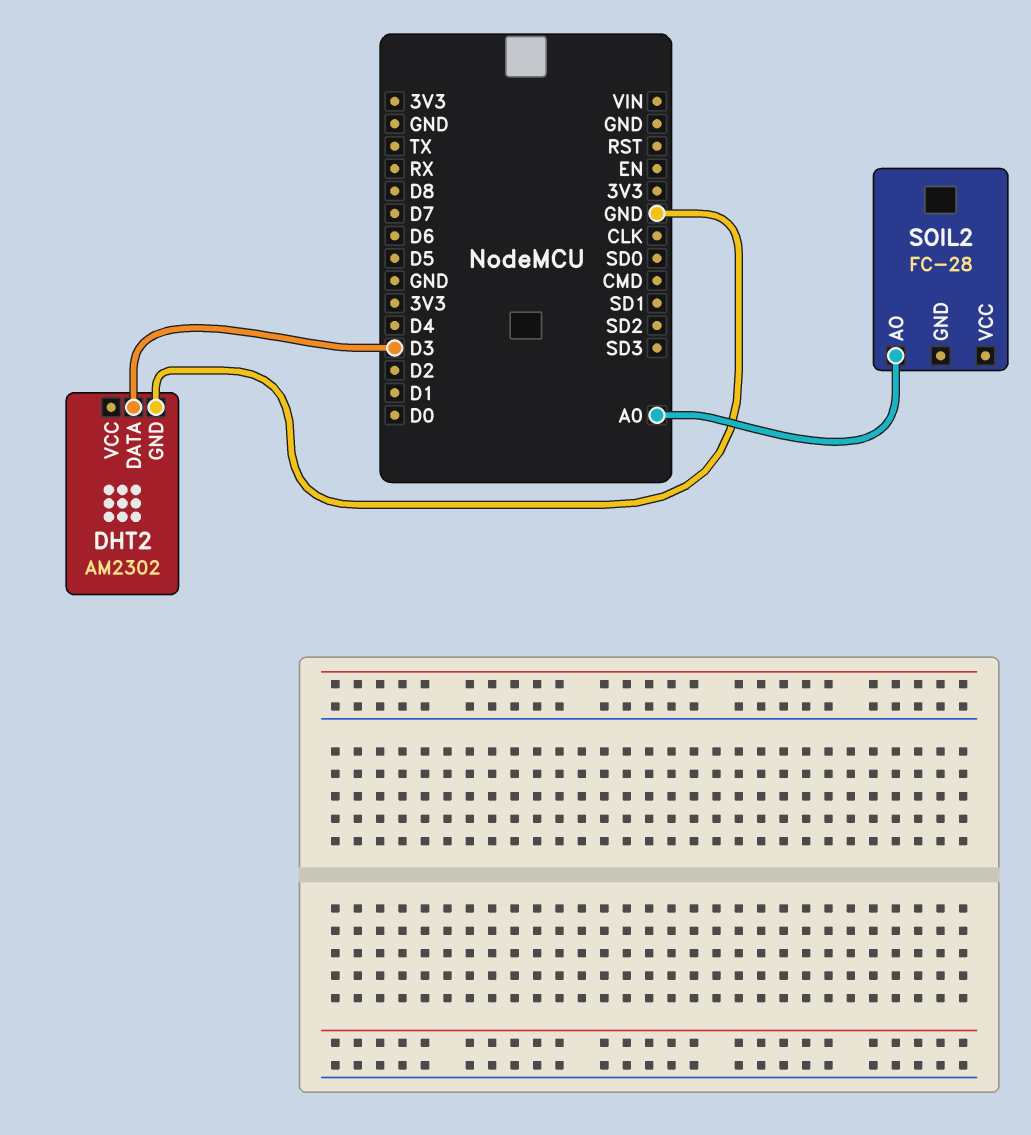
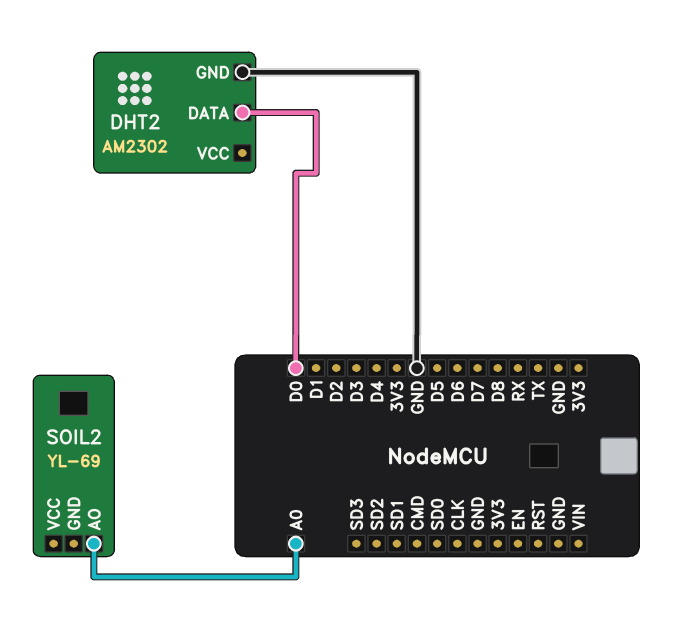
DHT2 pin DATA: D3 -> D0
SOIL2: FC-28 -> YL-69

